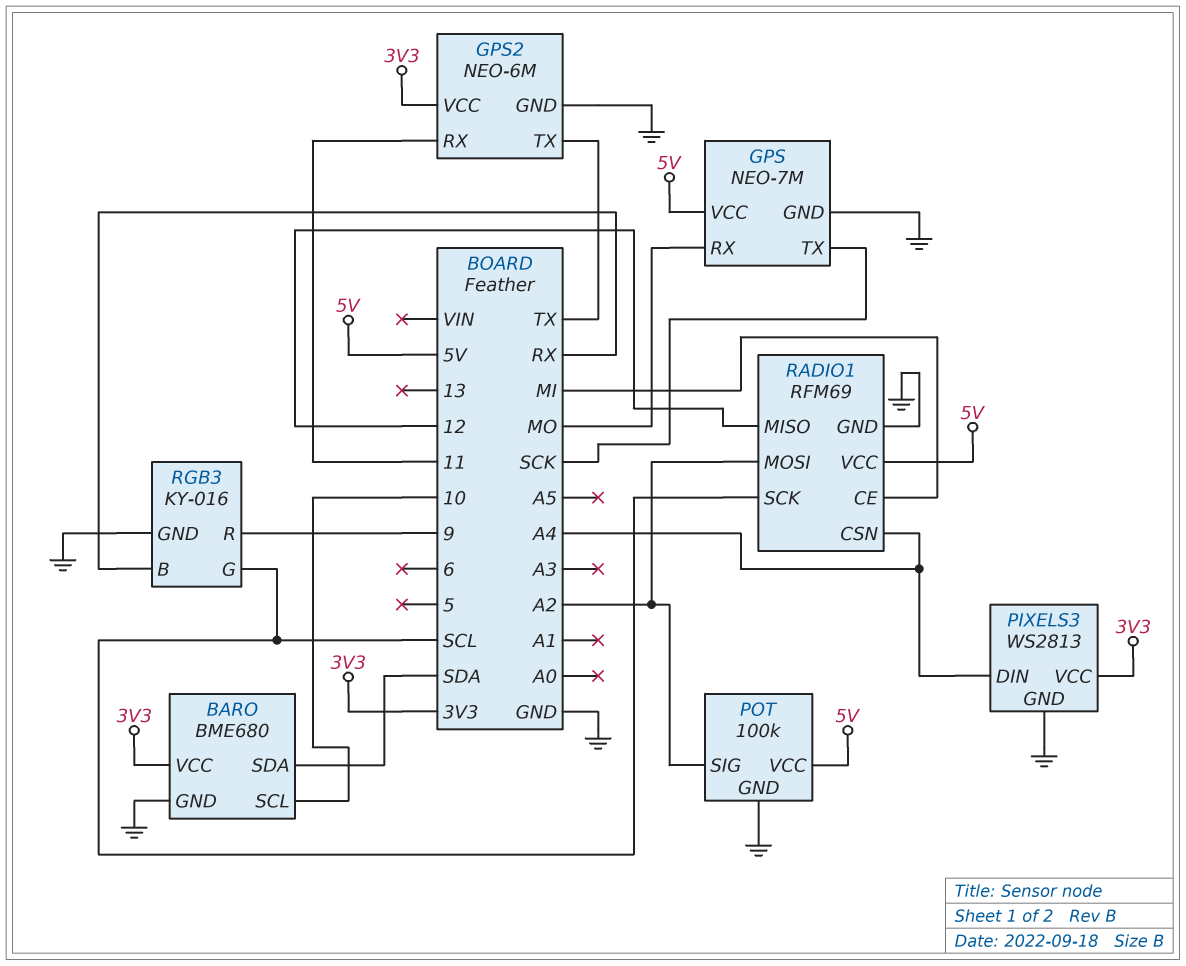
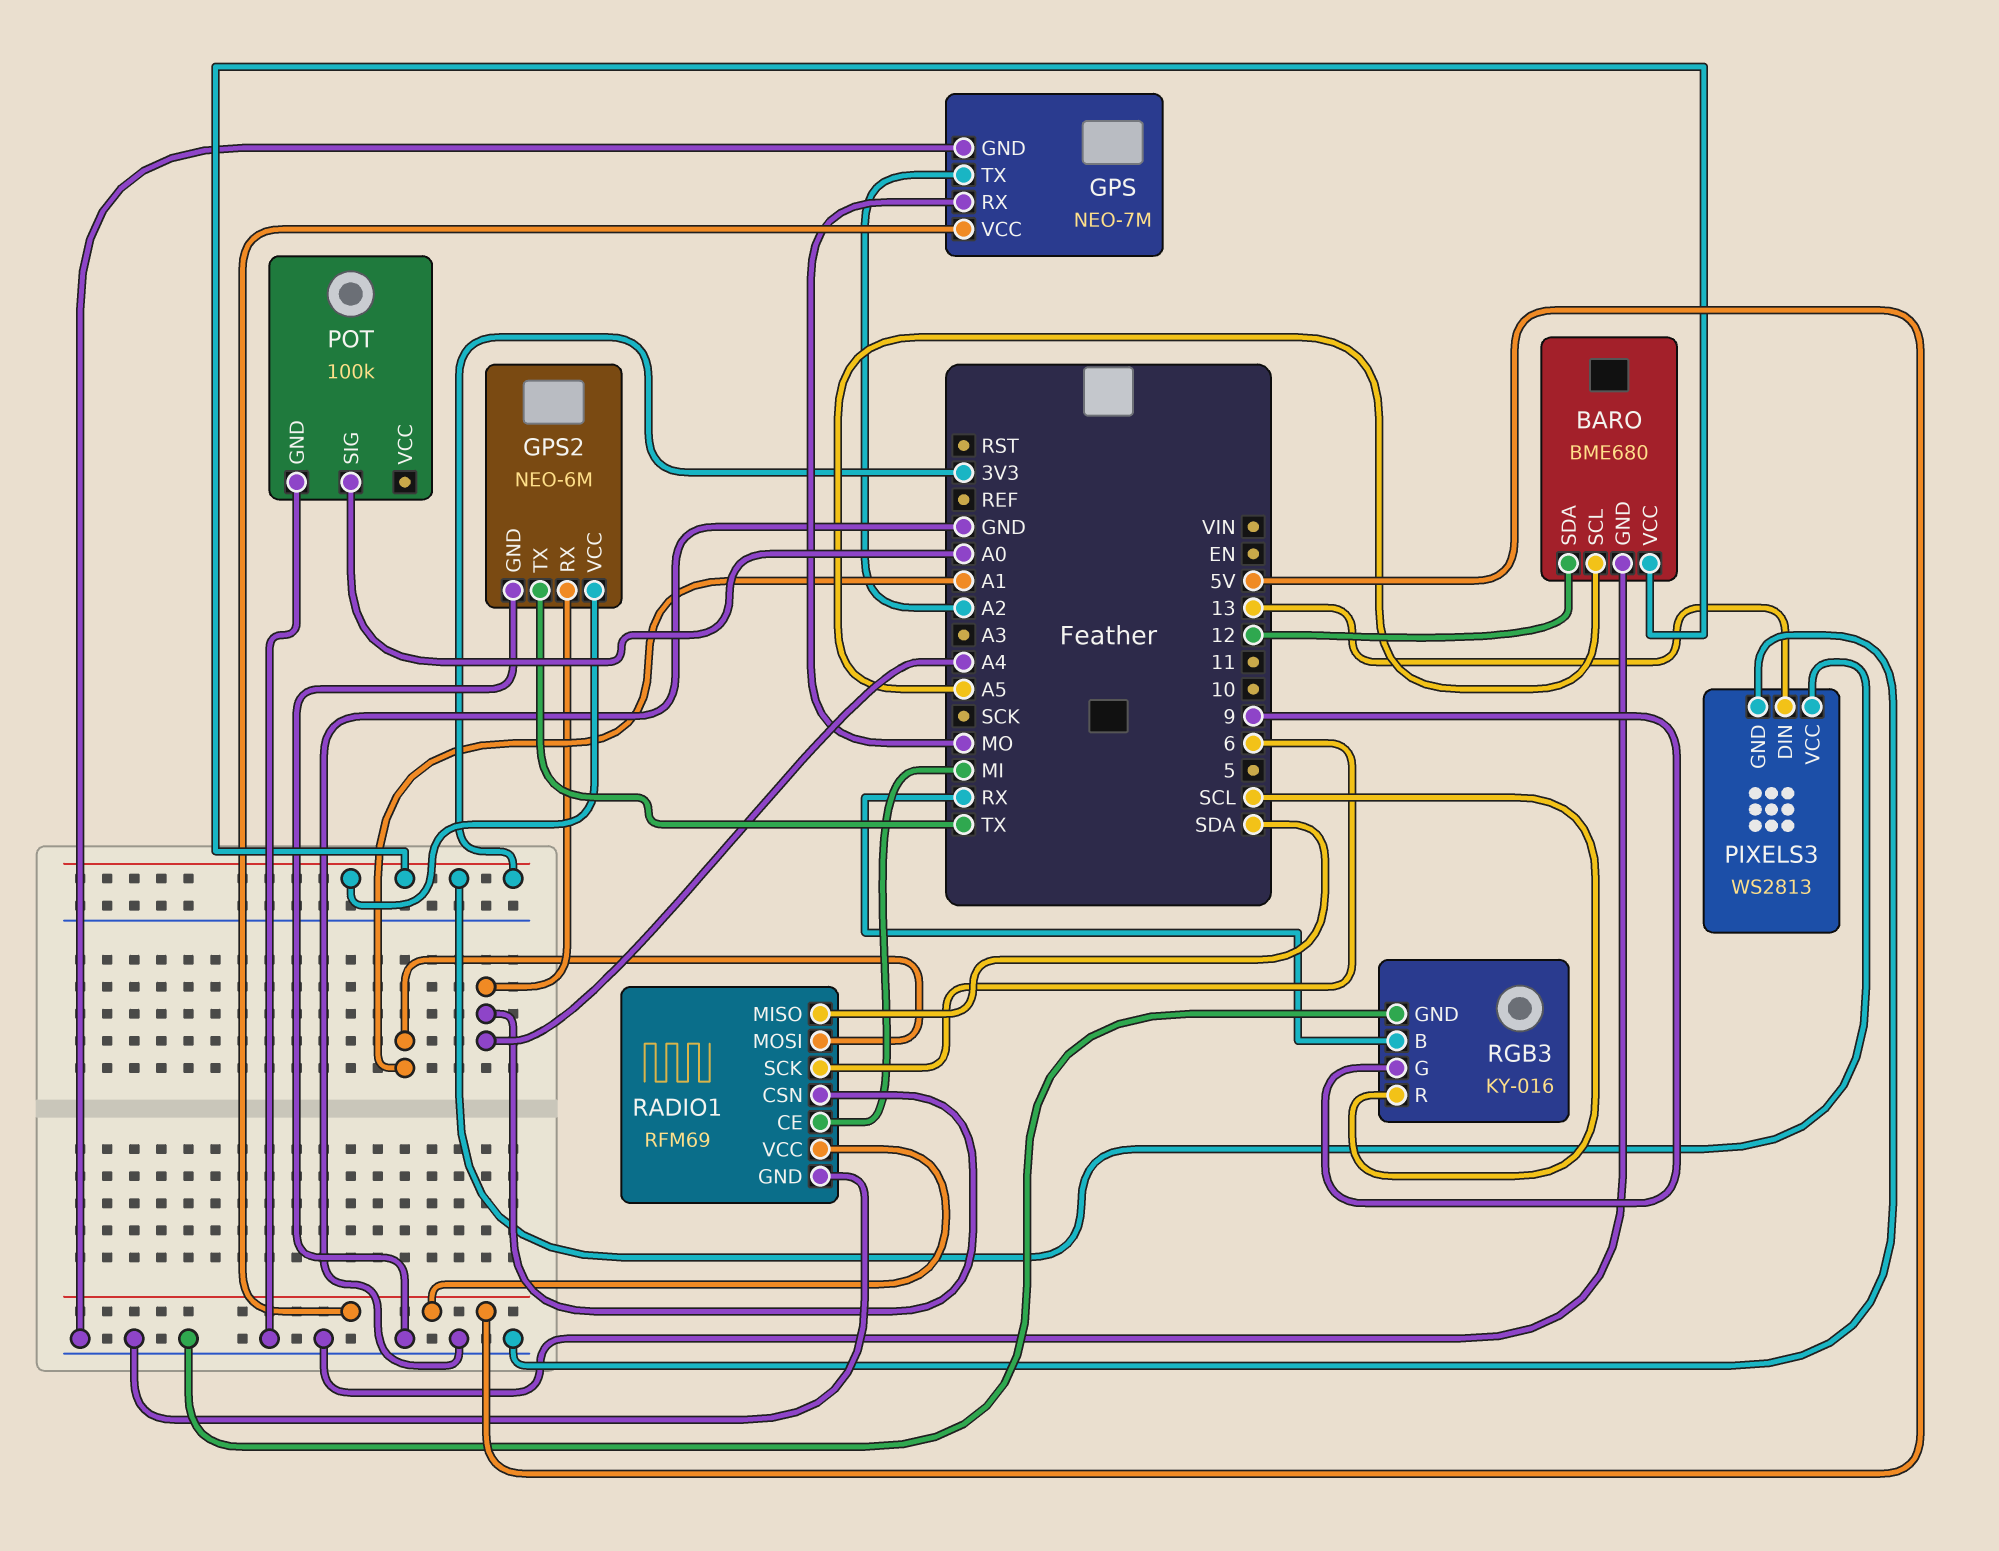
BARO pin SCL: 10 -> A5
BARO pin SDA: SDA -> 12
GPS pin TX: SCK -> A2
GPS2 pin RX: 11 -> A4
PIXELS3 pin DIN: A4 -> 13
POT pin SIG: A2 -> A0
POT pin VCC: 5V -> none
RADIO1 pin MISO: 12 -> SDA
RADIO1 pin MOSI: A2 -> A1
RADIO1 pin SCK: SCL -> 6
RGB3 pin G: SCL -> 9
RGB3 pin R: 9 -> SCL

